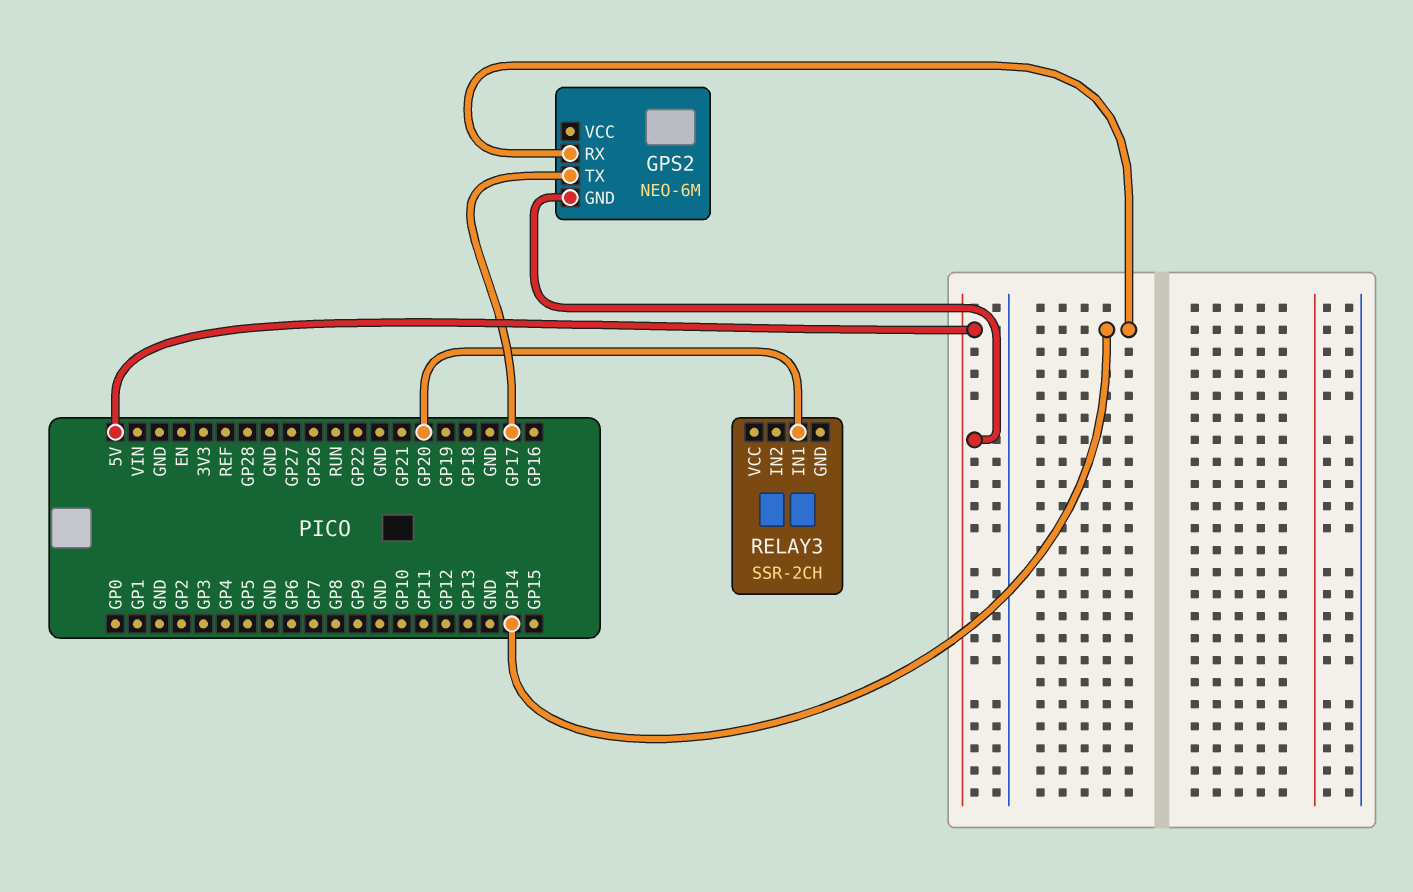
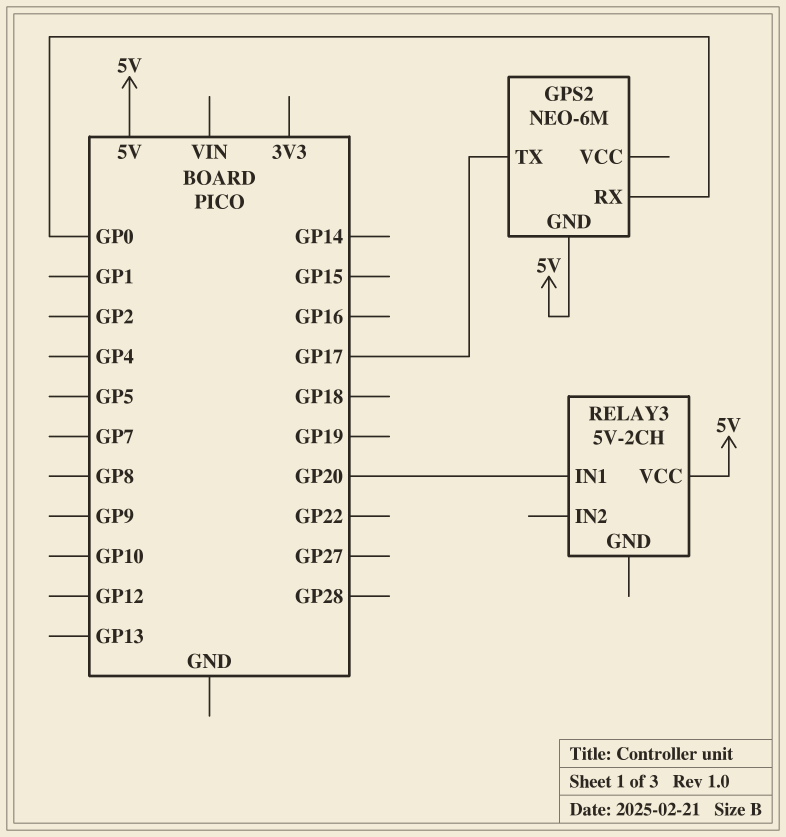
GPS2 pin RX: GP14 -> GP0
RELAY3: SSR-2CH -> 5V-2CH
RELAY3 pin VCC: none -> 5V

